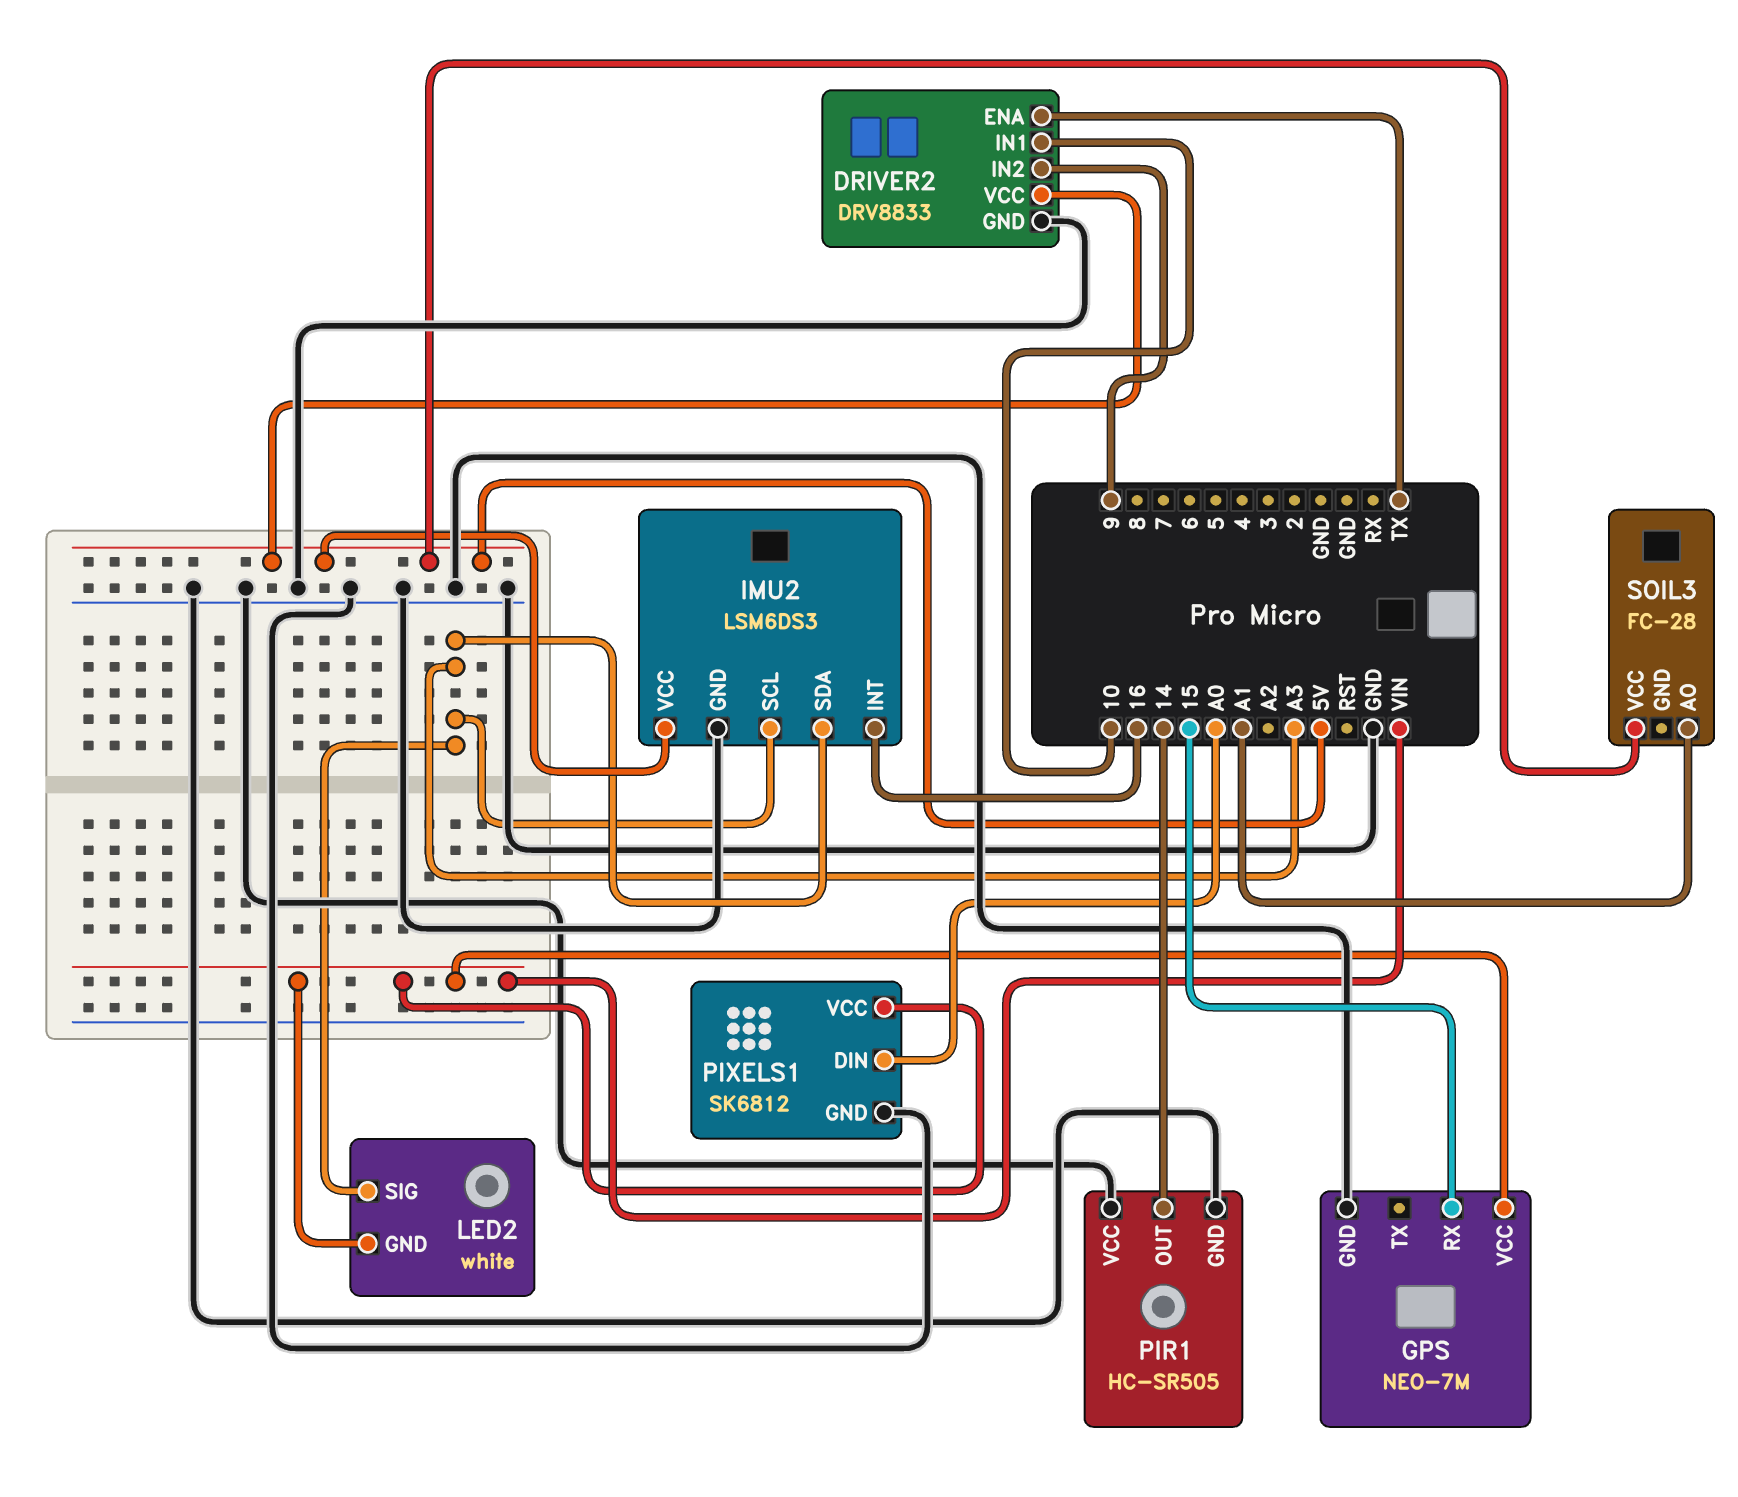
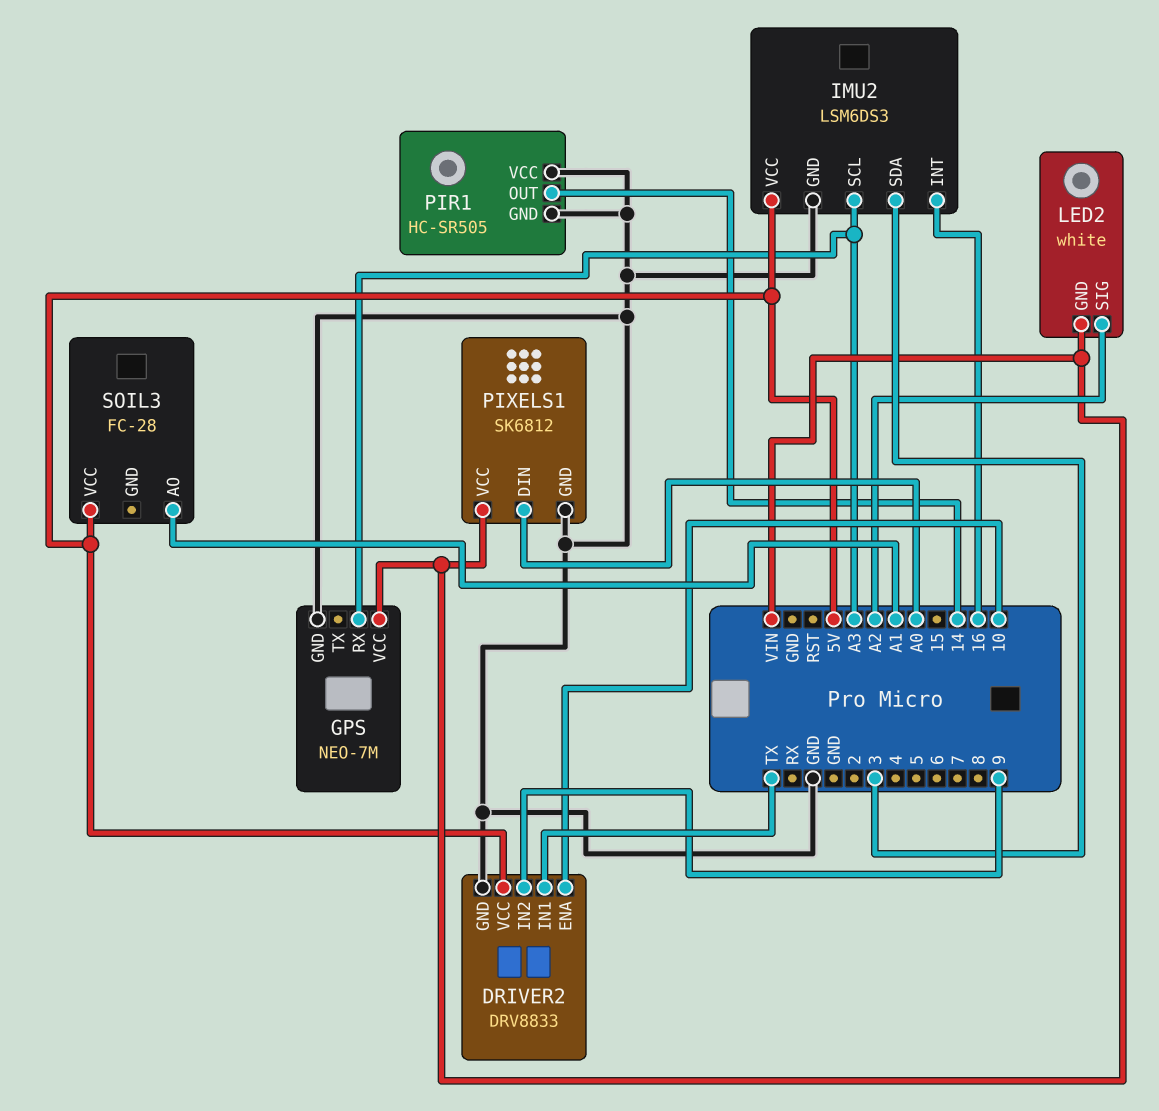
DRIVER2 pin ENA: TX -> 10
DRIVER2 pin IN1: 10 -> TX
GPS pin RX: 15 -> A3
IMU2 pin SDA: A3 -> 3
LED2 pin SIG: A3 -> A2

